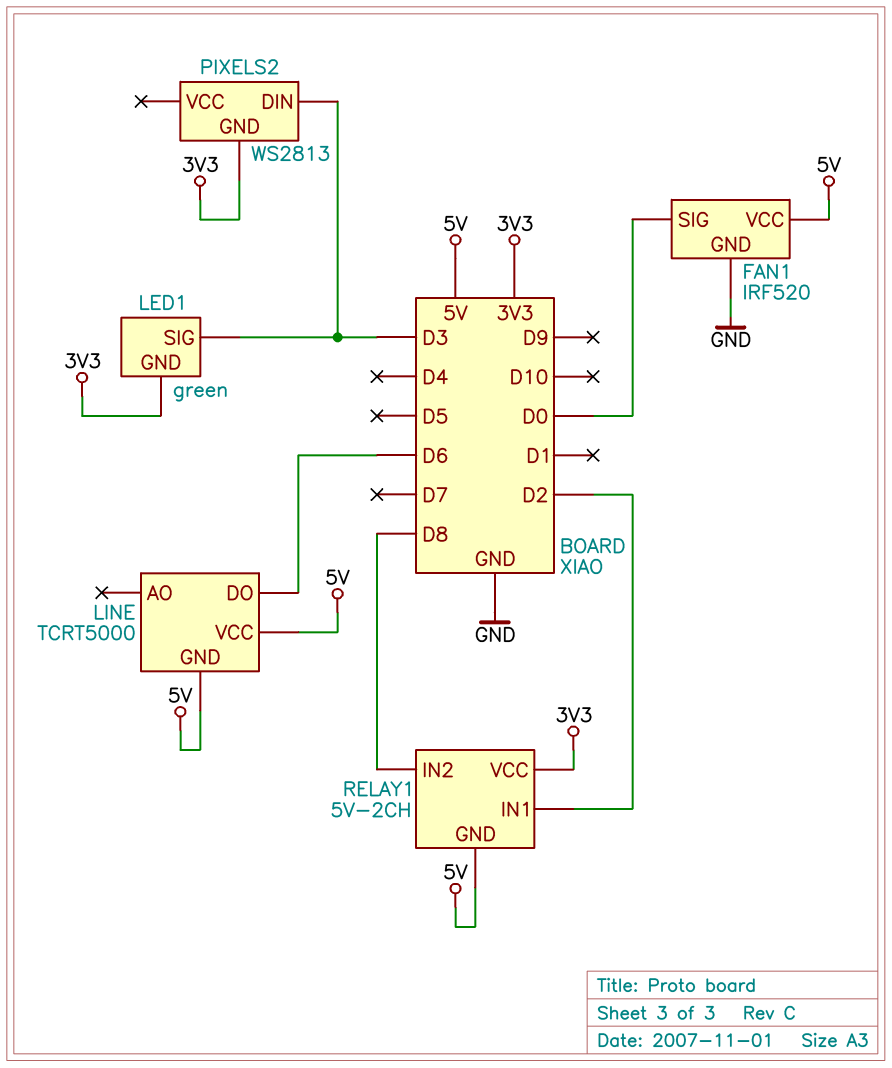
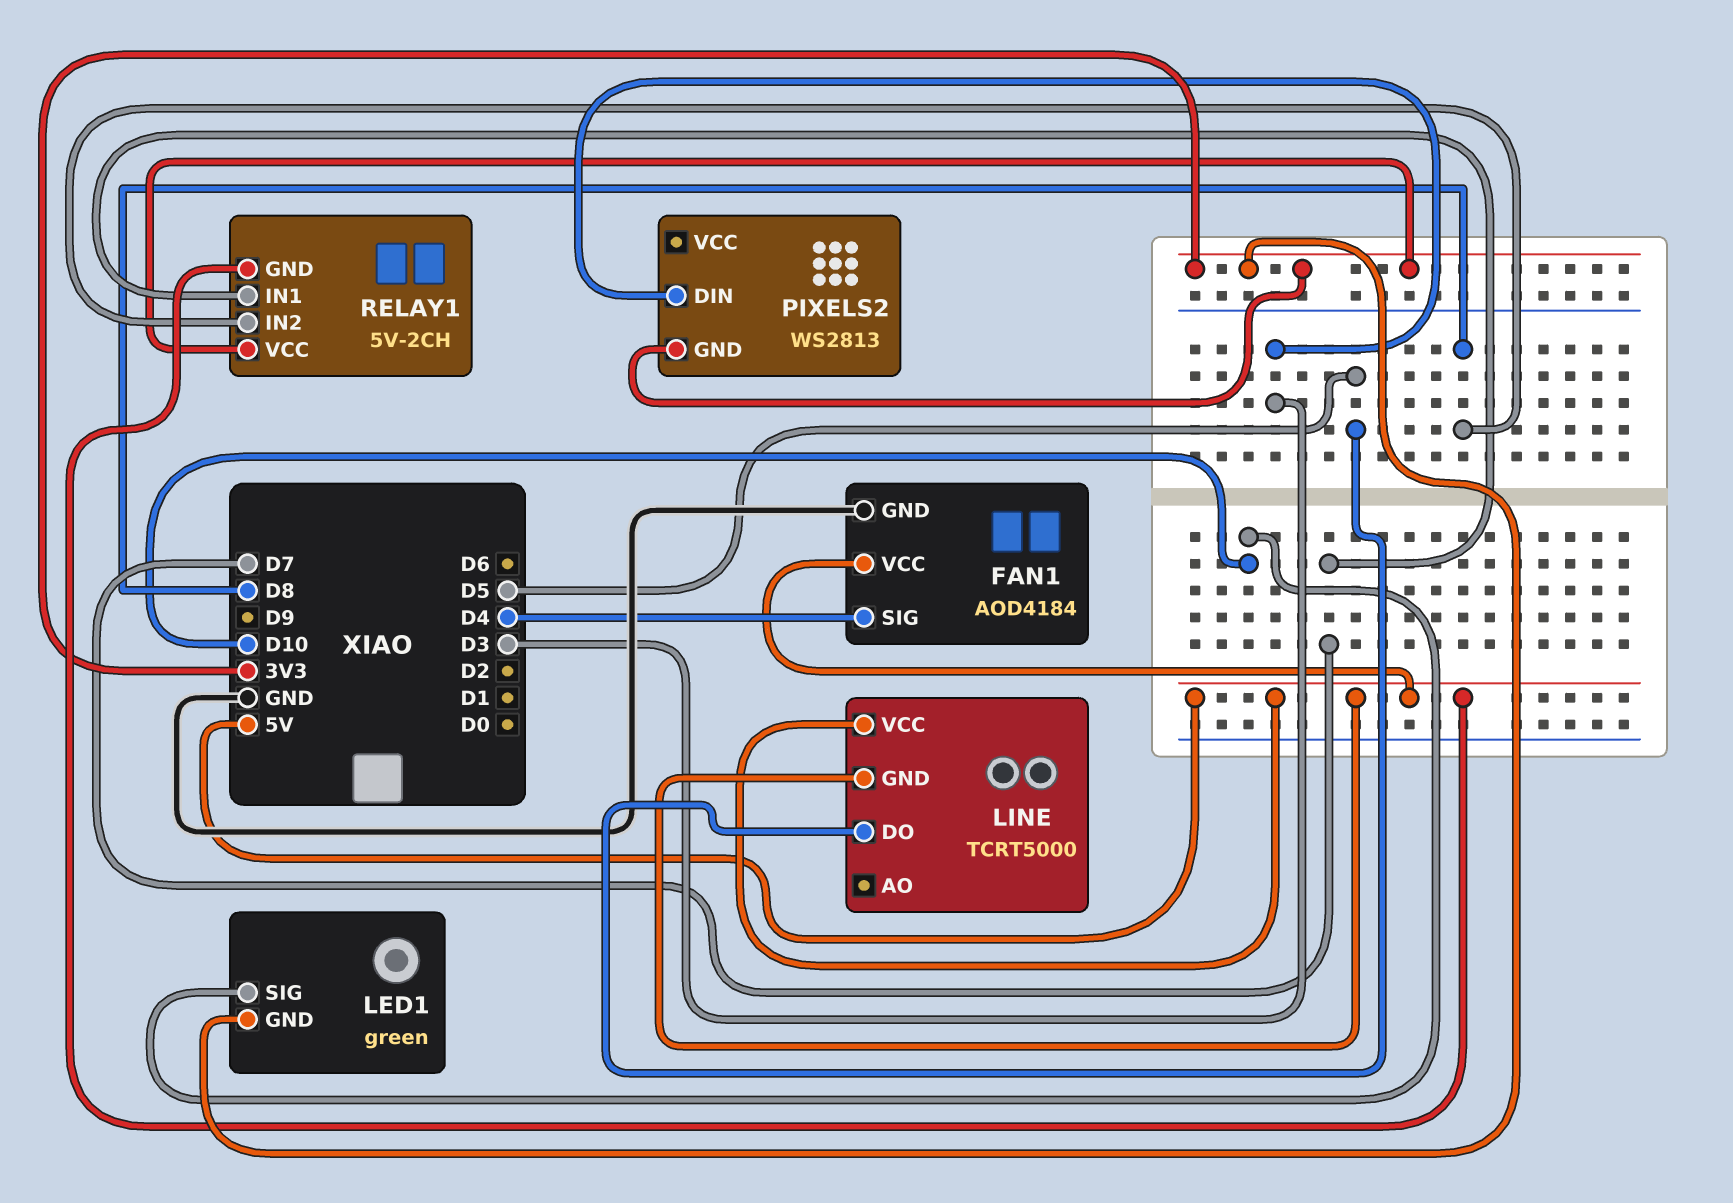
FAN1: IRF520 -> AOD4184
FAN1 pin SIG: D0 -> D4
LED1 pin SIG: D3 -> D10
LINE pin DO: D6 -> D5
RELAY1 pin IN1: D2 -> D7

